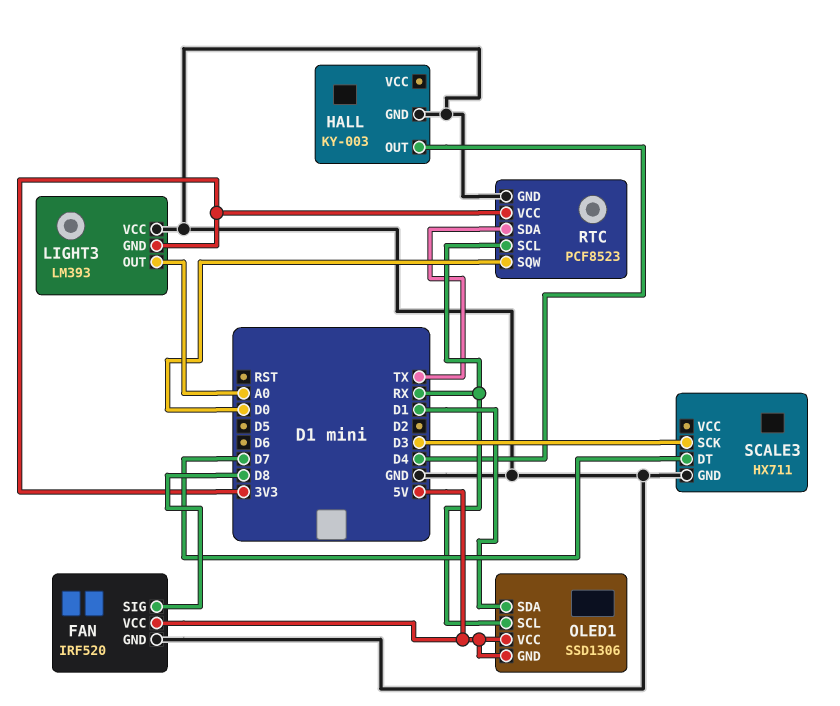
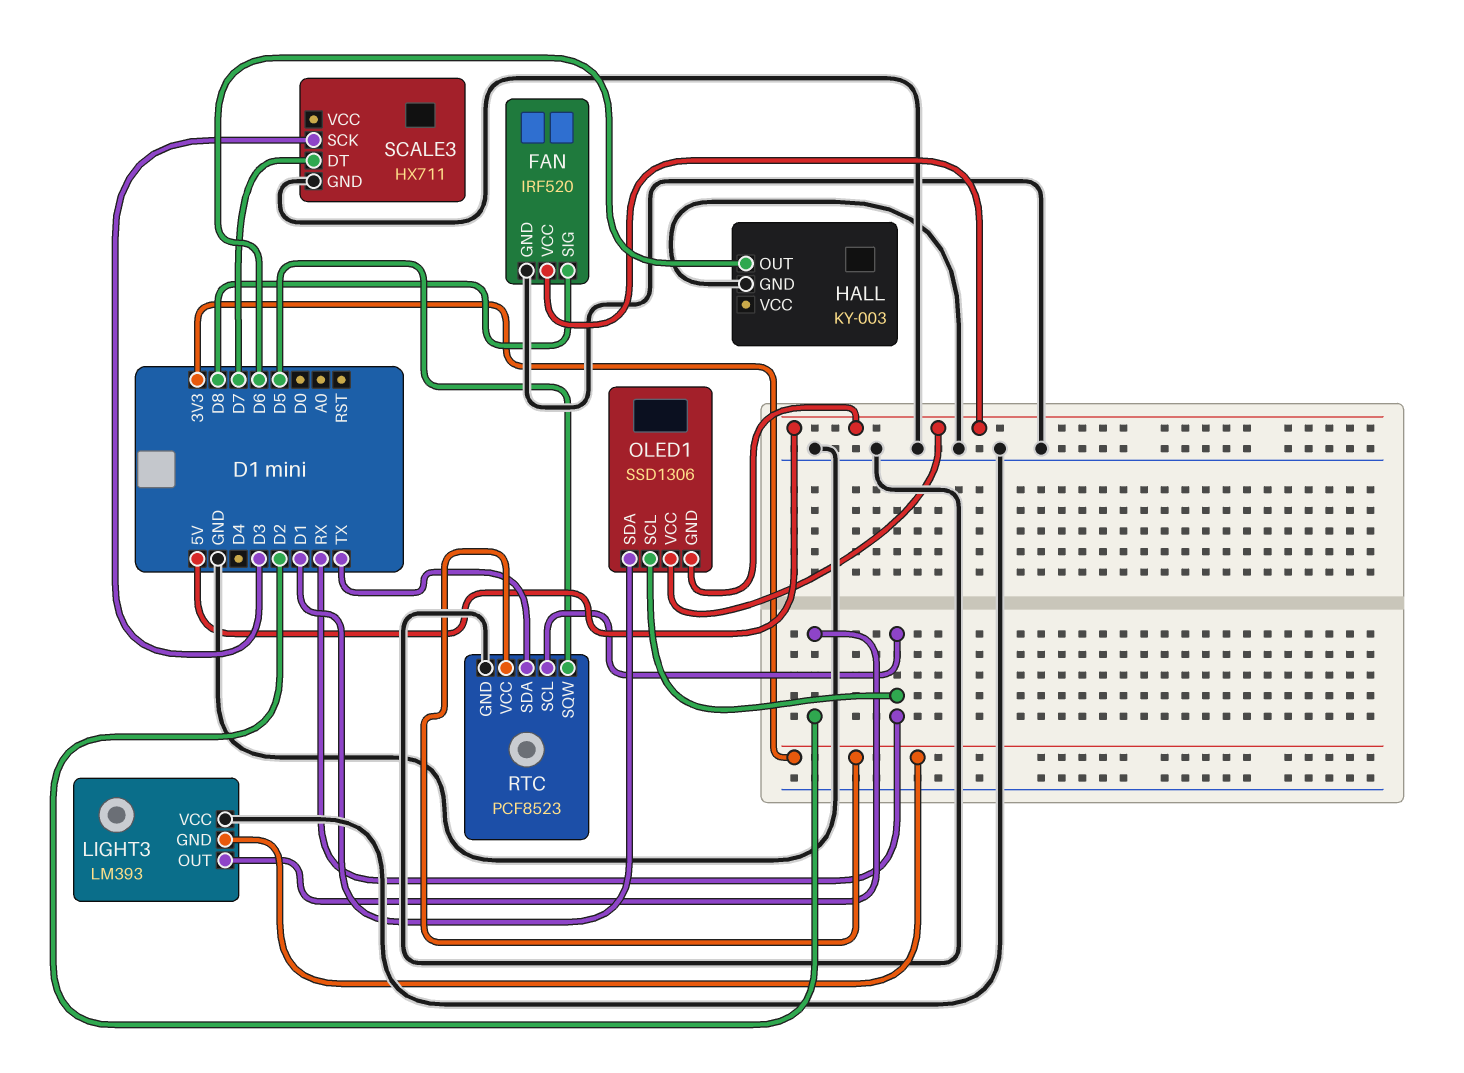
HALL pin OUT: D4 -> D6
LIGHT3 pin OUT: A0 -> D2
RTC pin SQW: D0 -> D5

